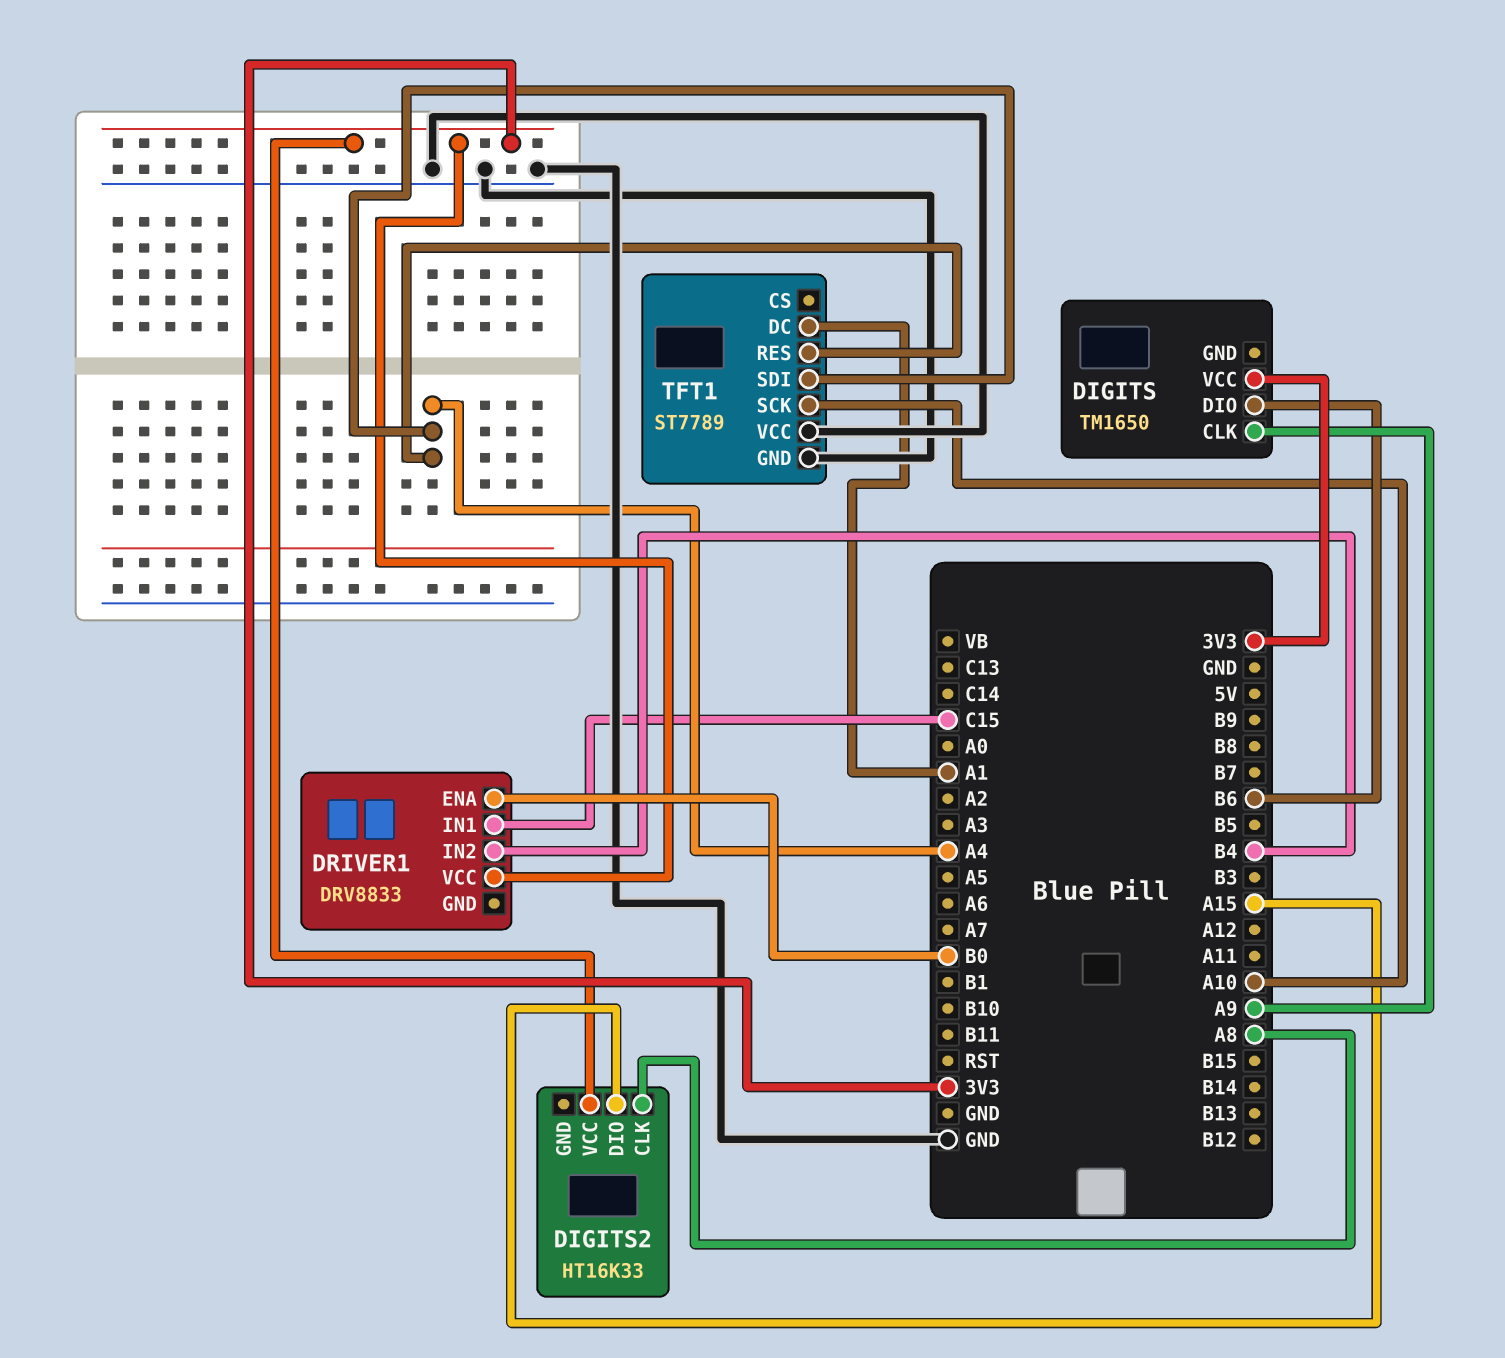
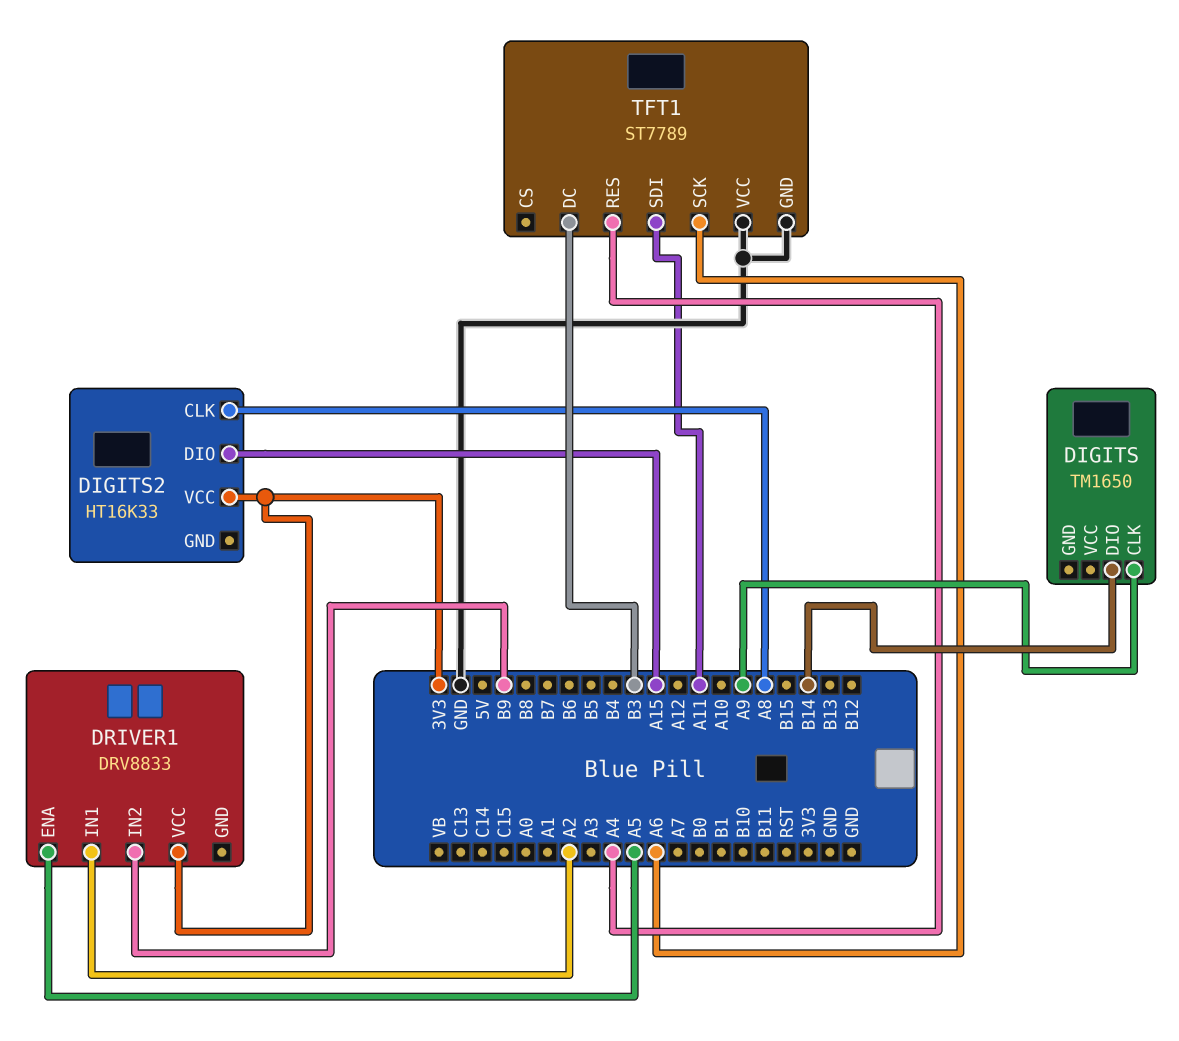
DIGITS pin DIO: B6 -> B14
DIGITS pin VCC: 3V3 -> none
DRIVER1 pin ENA: B0 -> A5
DRIVER1 pin IN1: C15 -> A2
DRIVER1 pin IN2: B4 -> B9
TFT1 pin DC: A1 -> B3
TFT1 pin SCK: A10 -> A6
TFT1 pin SDI: A4 -> A11

